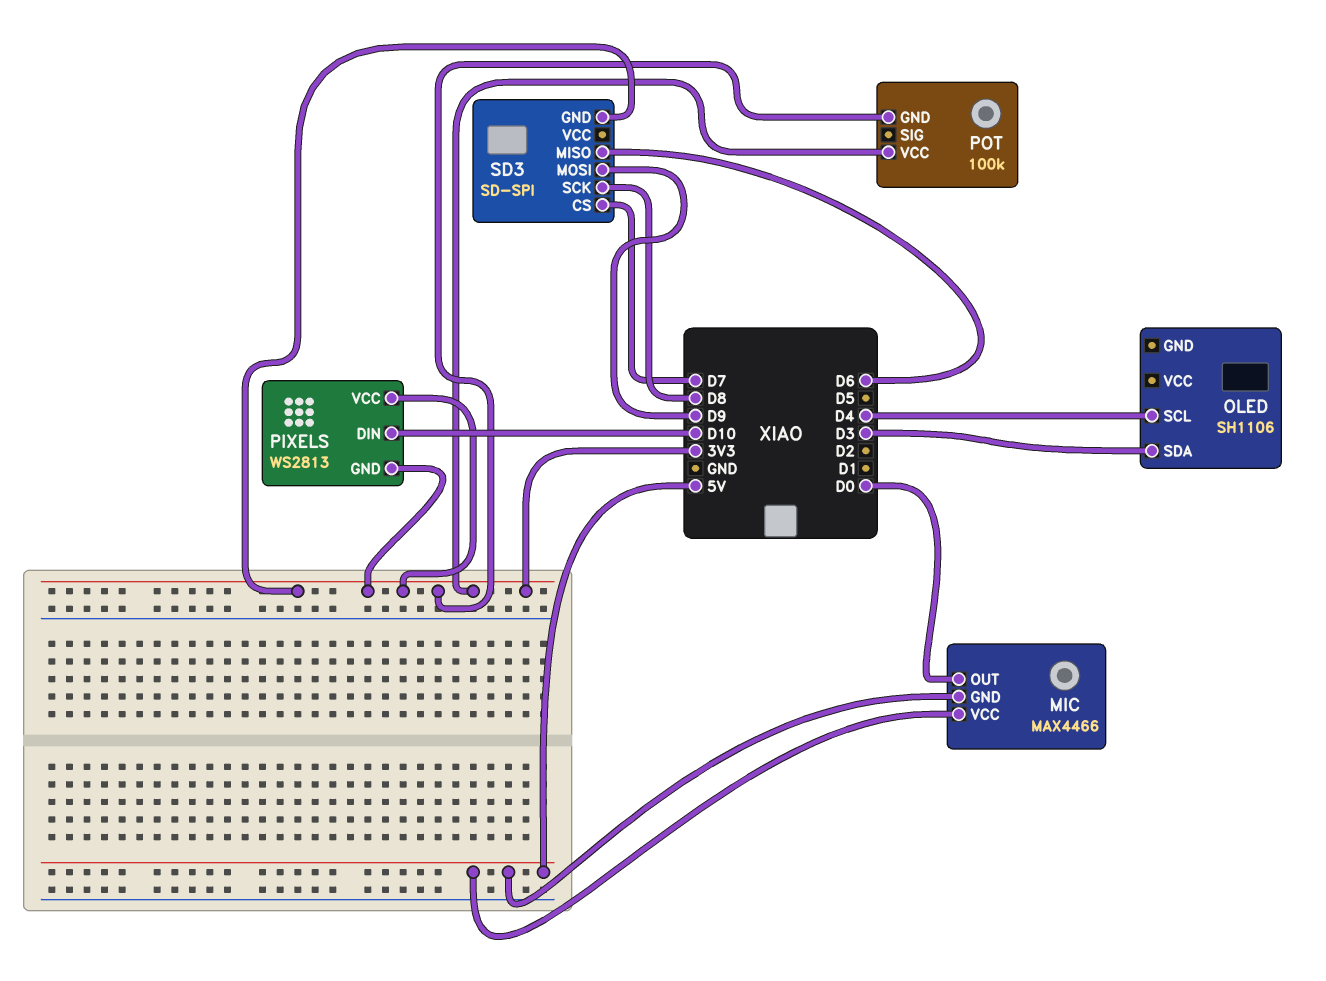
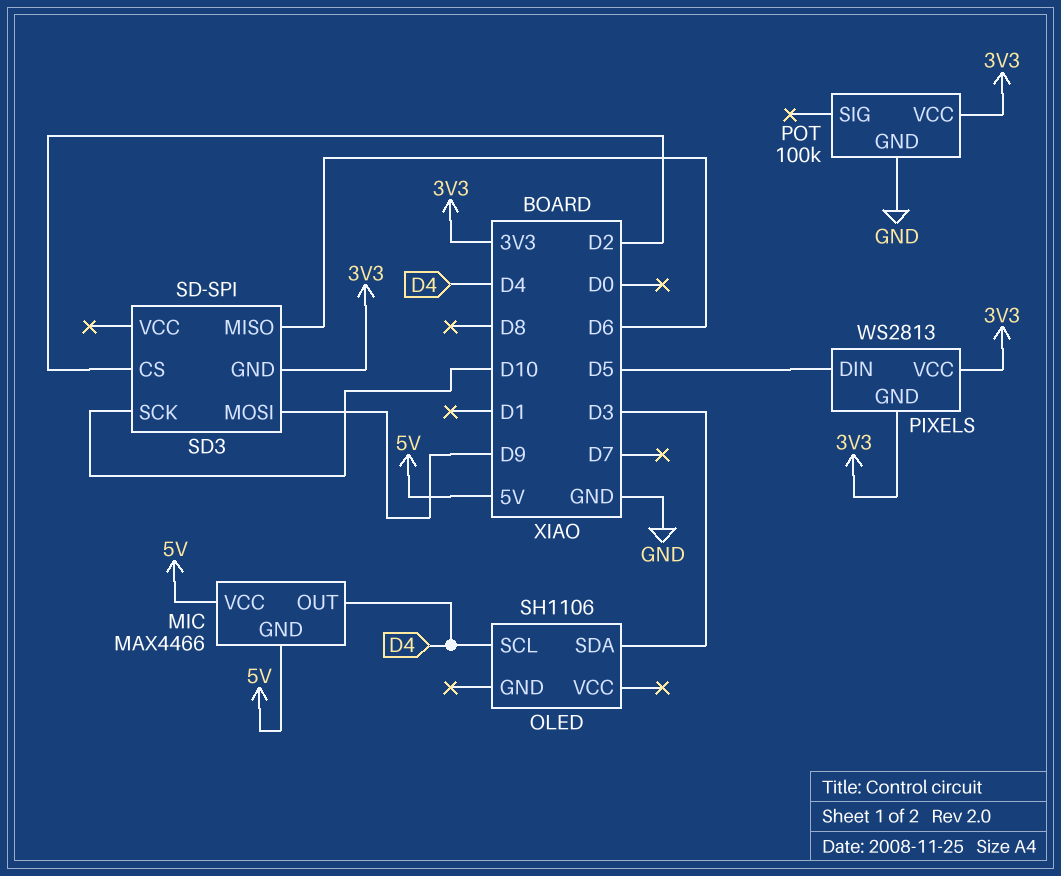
MIC pin OUT: D0 -> D4
PIXELS pin DIN: D10 -> D5
POT pin GND: 3V3 -> GND
SD3 pin CS: D7 -> D2
SD3 pin SCK: D8 -> D10

